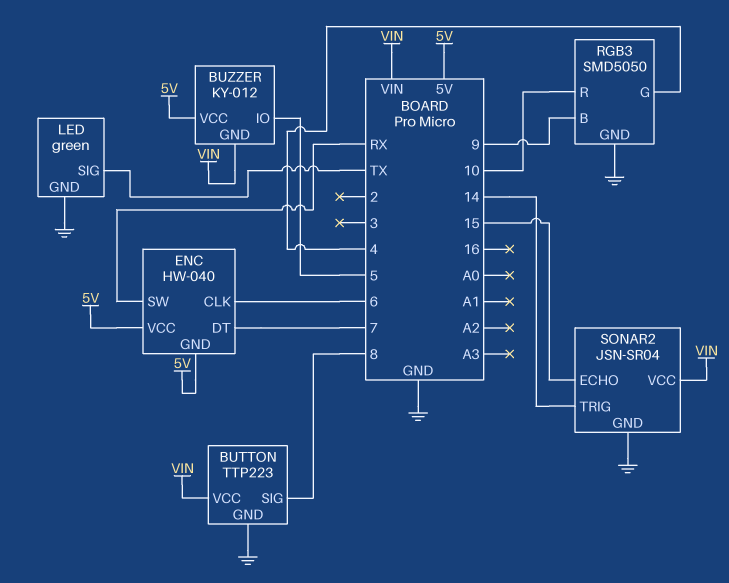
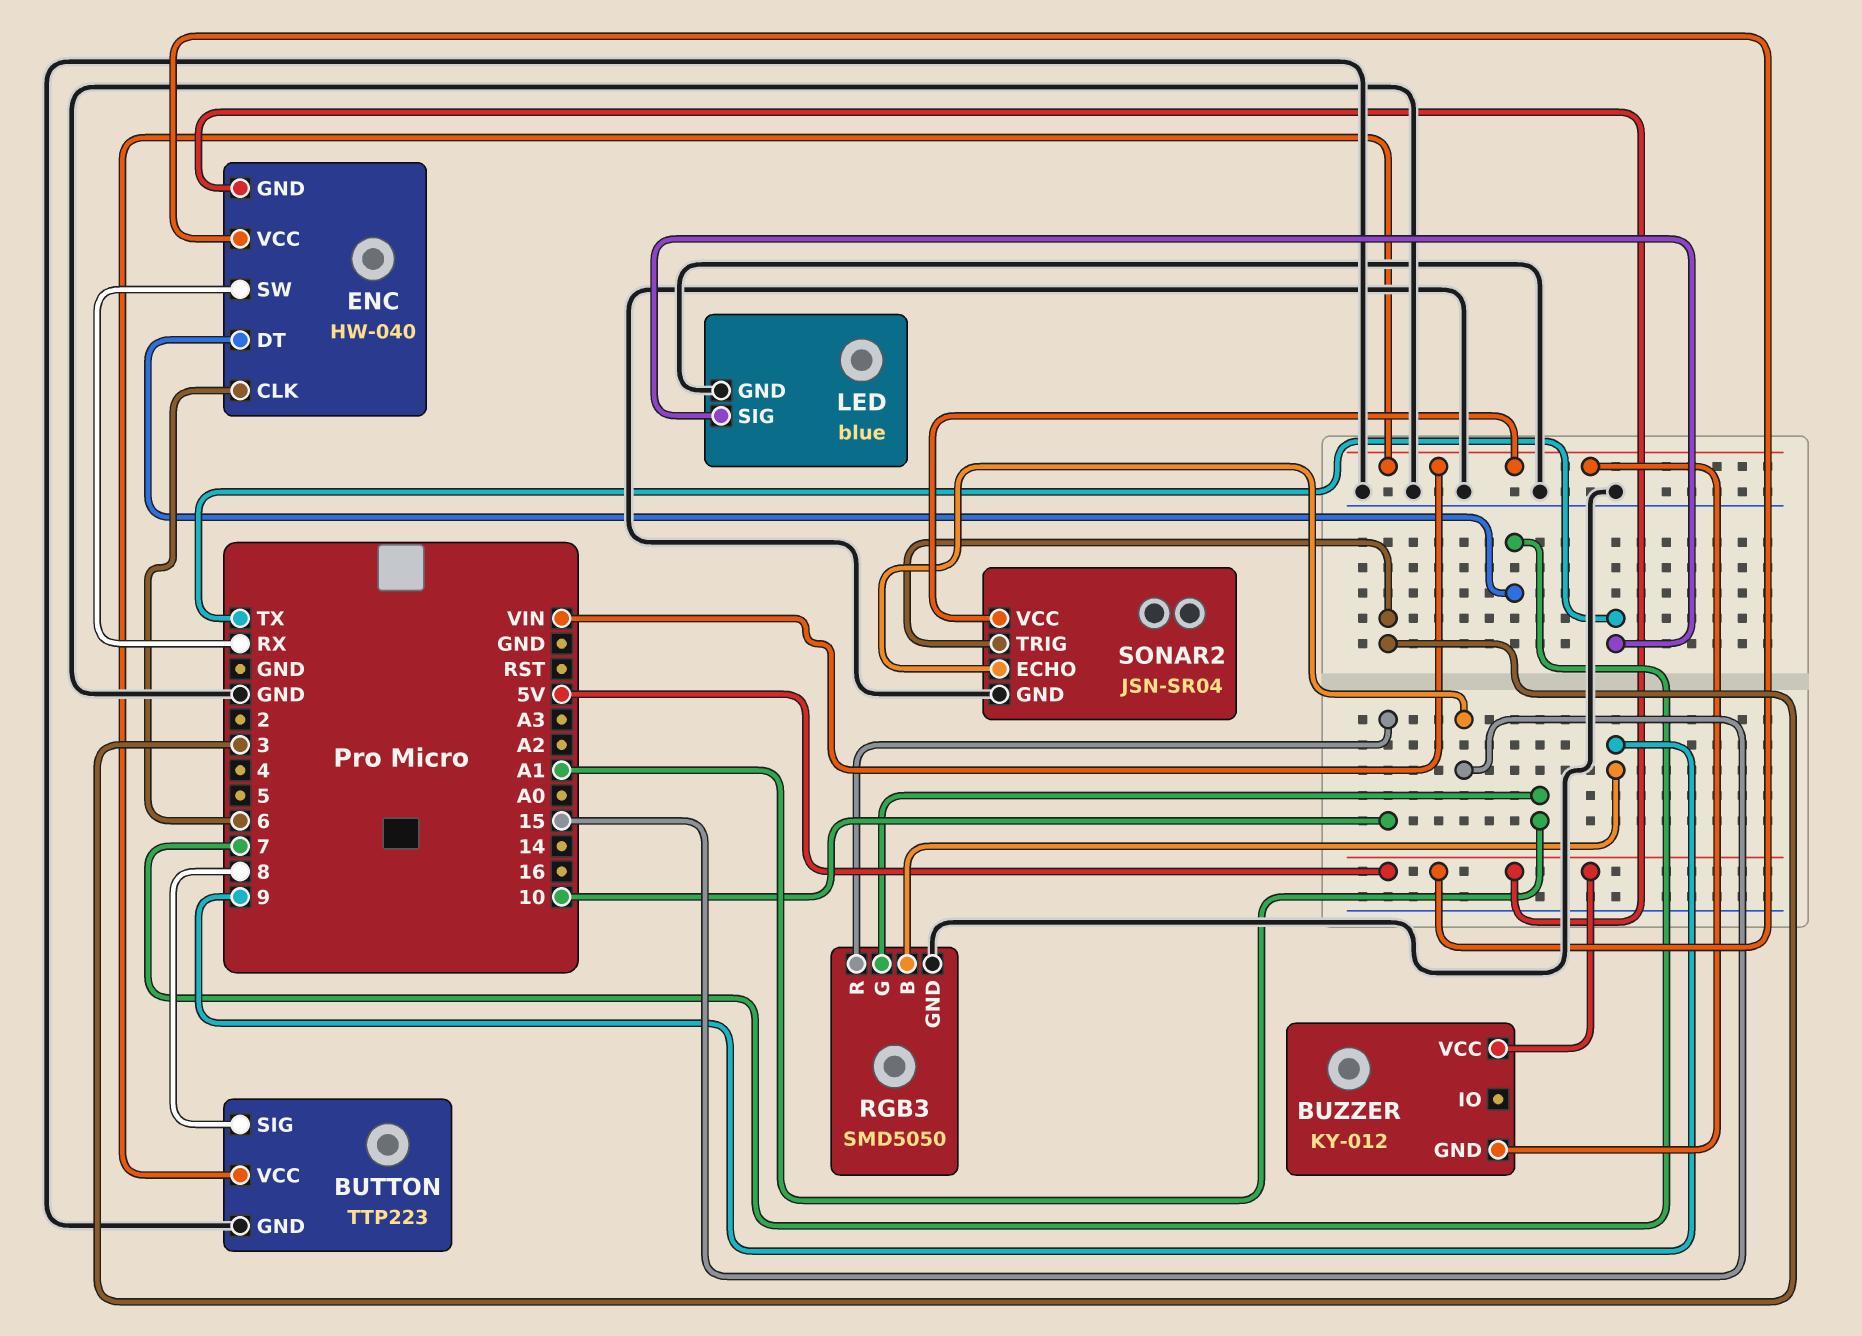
BUZZER pin IO: 5 -> none
LED: green -> blue
RGB3 pin G: 4 -> A1
SONAR2 pin TRIG: 14 -> 3

